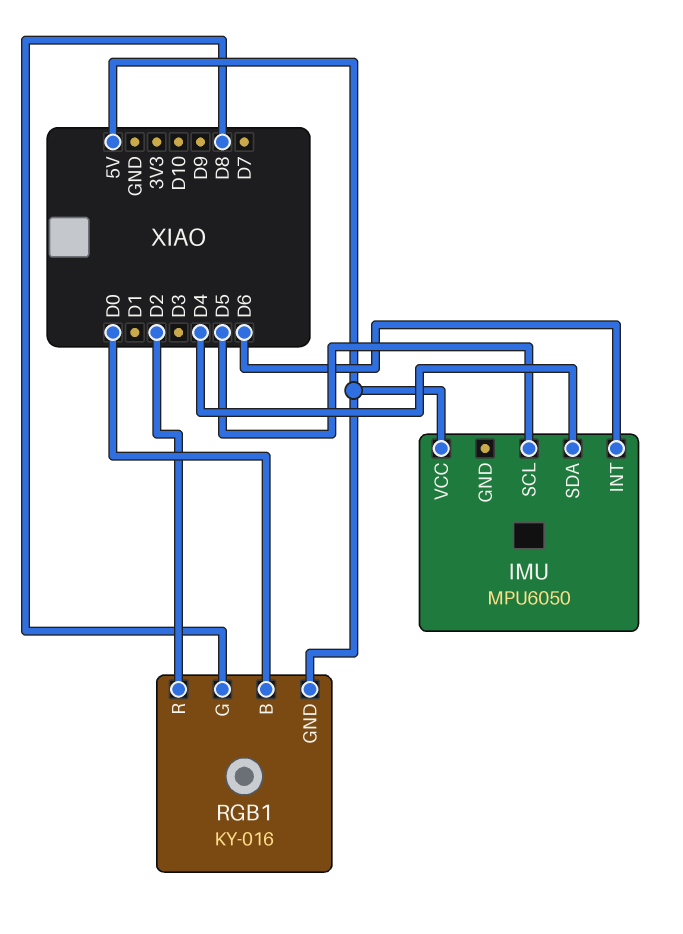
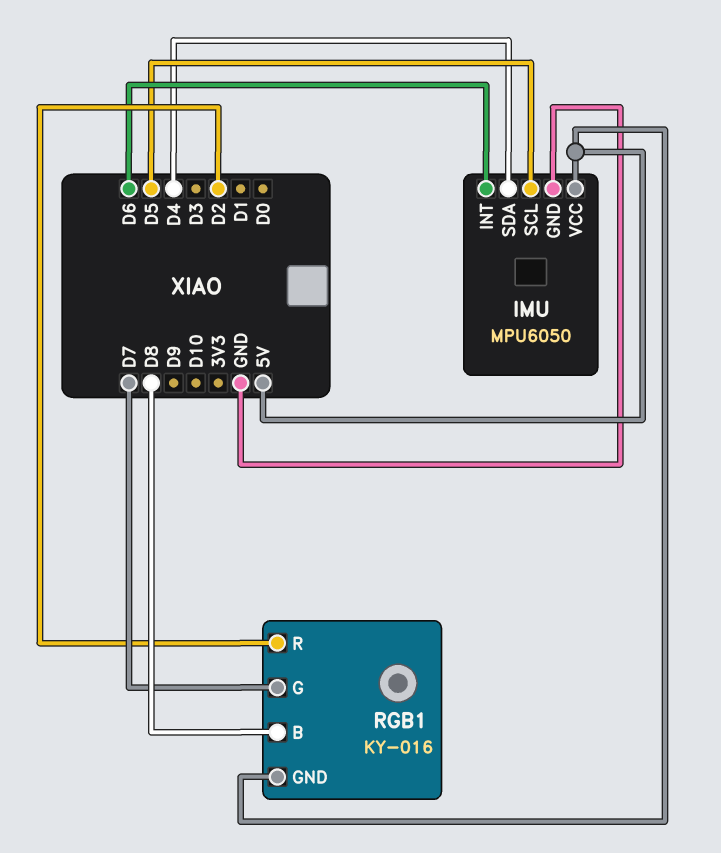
IMU pin GND: none -> GND
RGB1 pin B: D0 -> D8
RGB1 pin G: D8 -> D7

